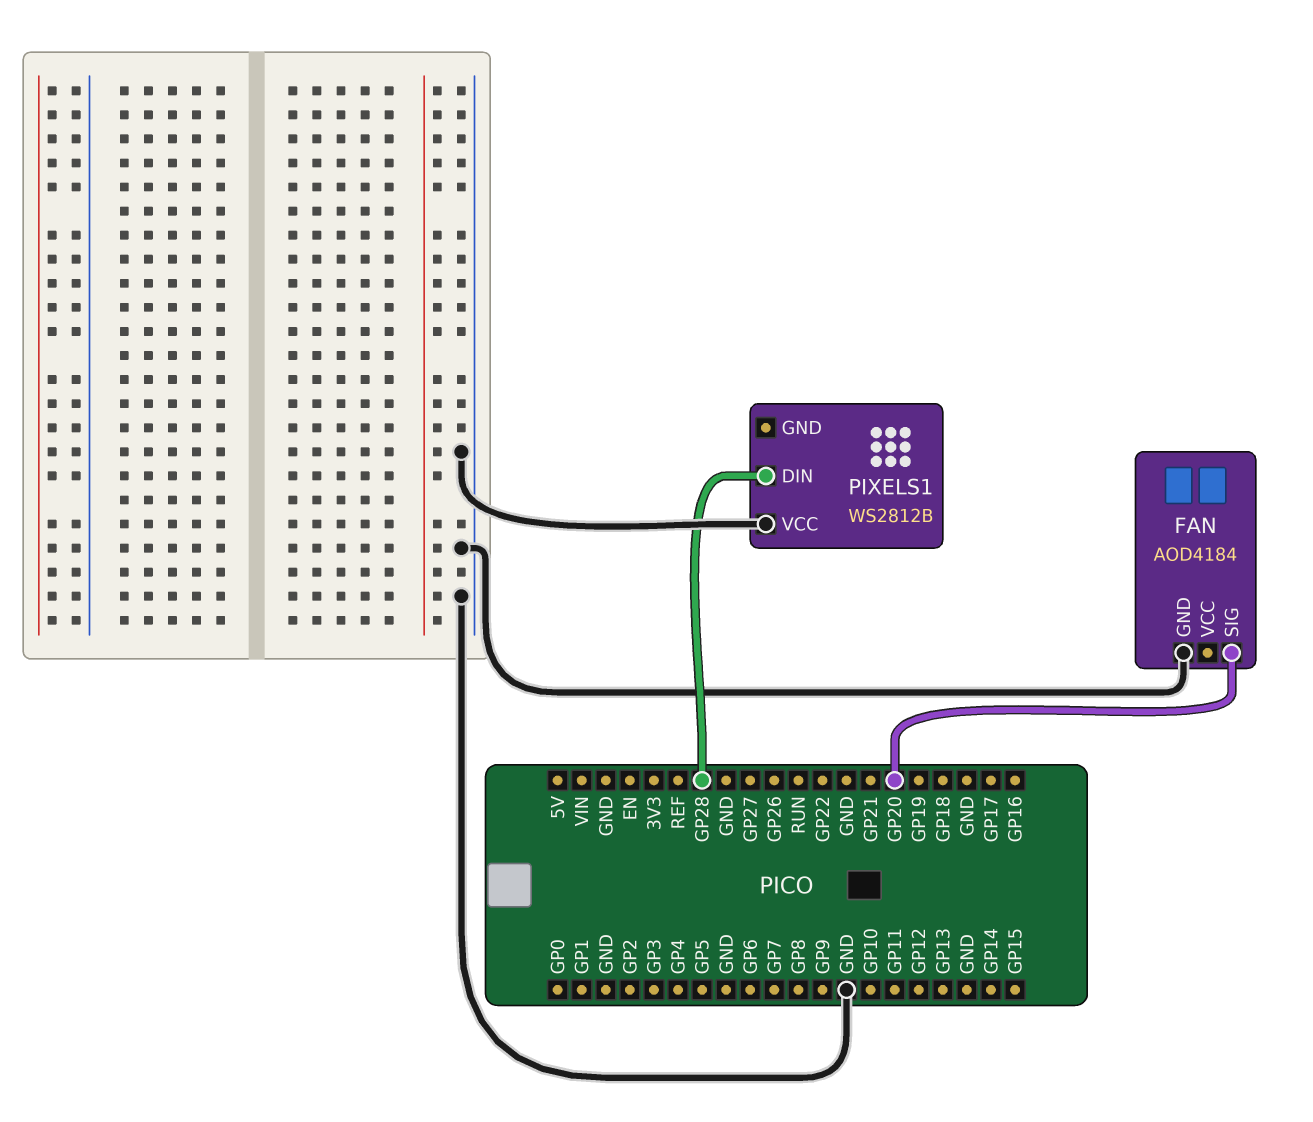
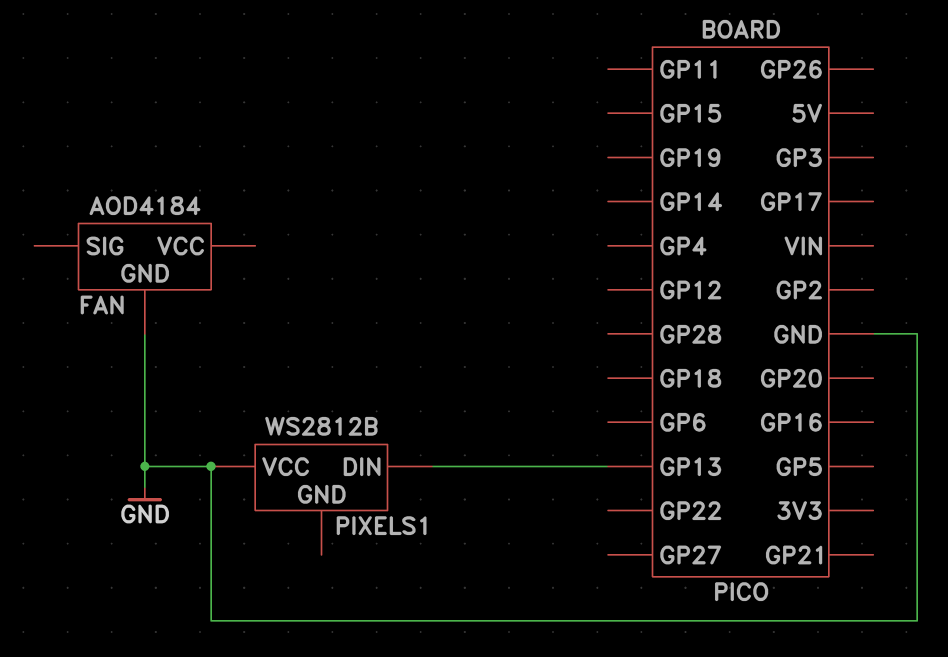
FAN pin SIG: GP20 -> none
PIXELS1 pin DIN: GP28 -> GP13

